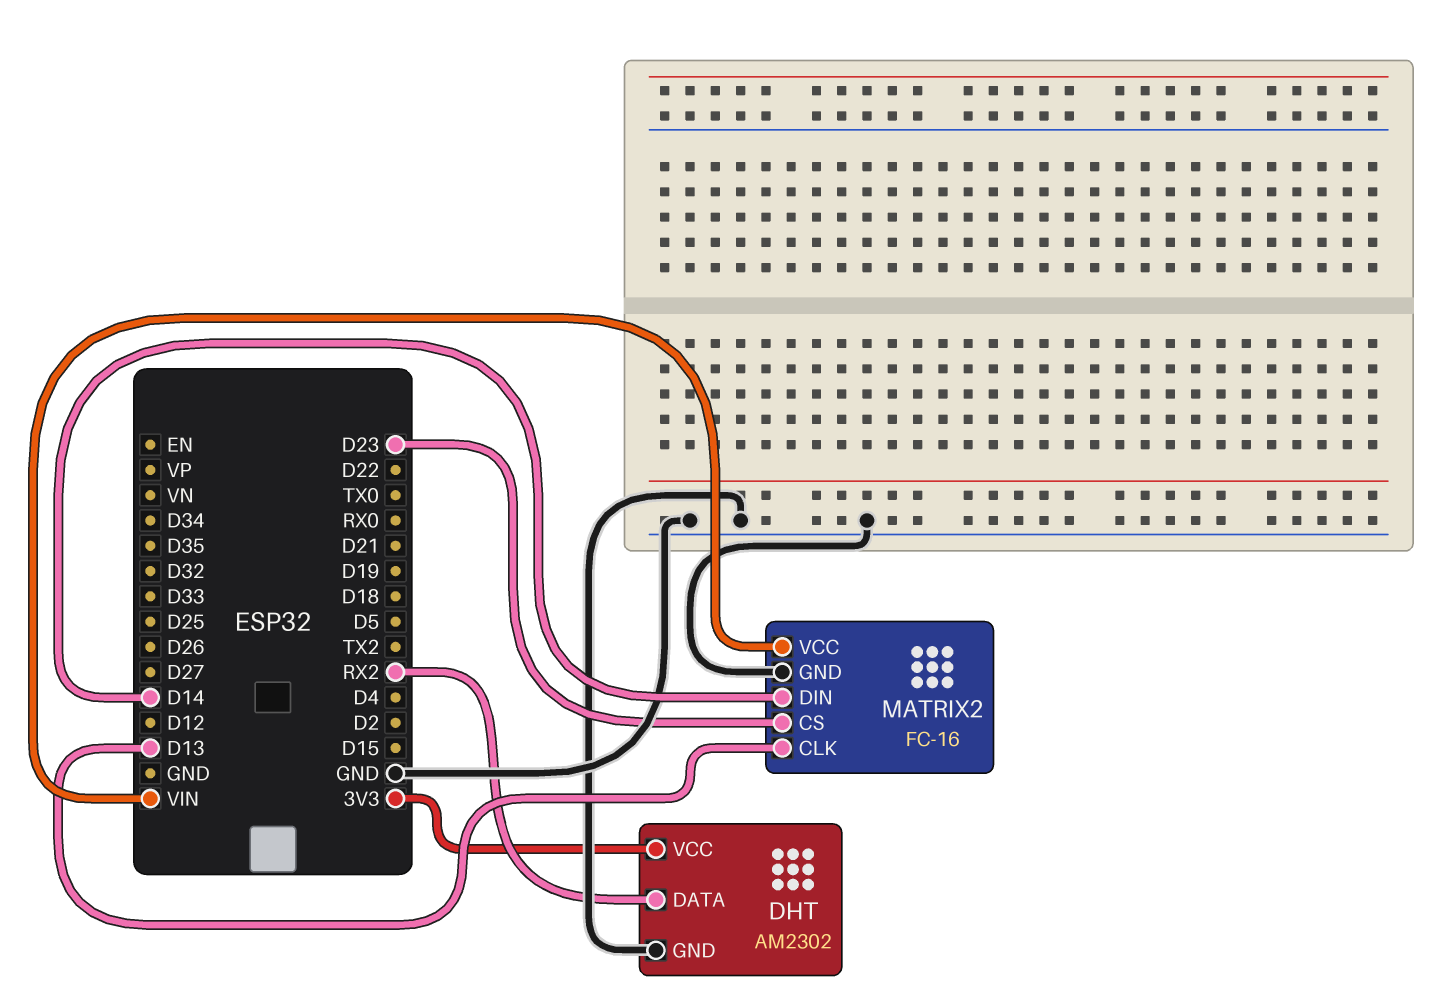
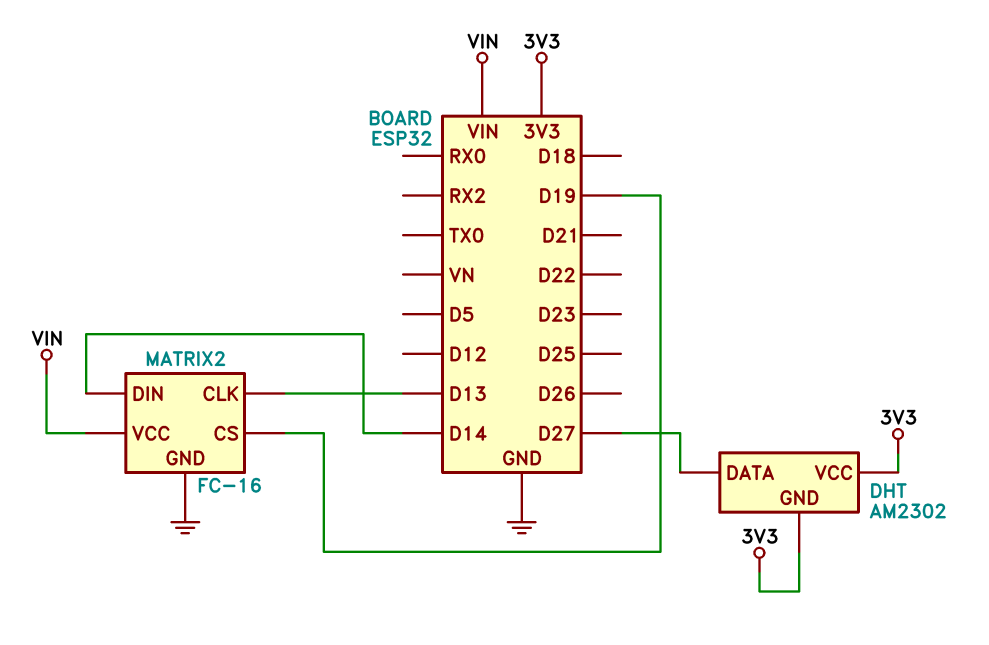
DHT pin DATA: RX2 -> D27
DHT pin GND: GND -> 3V3
MATRIX2 pin CS: D23 -> D19

